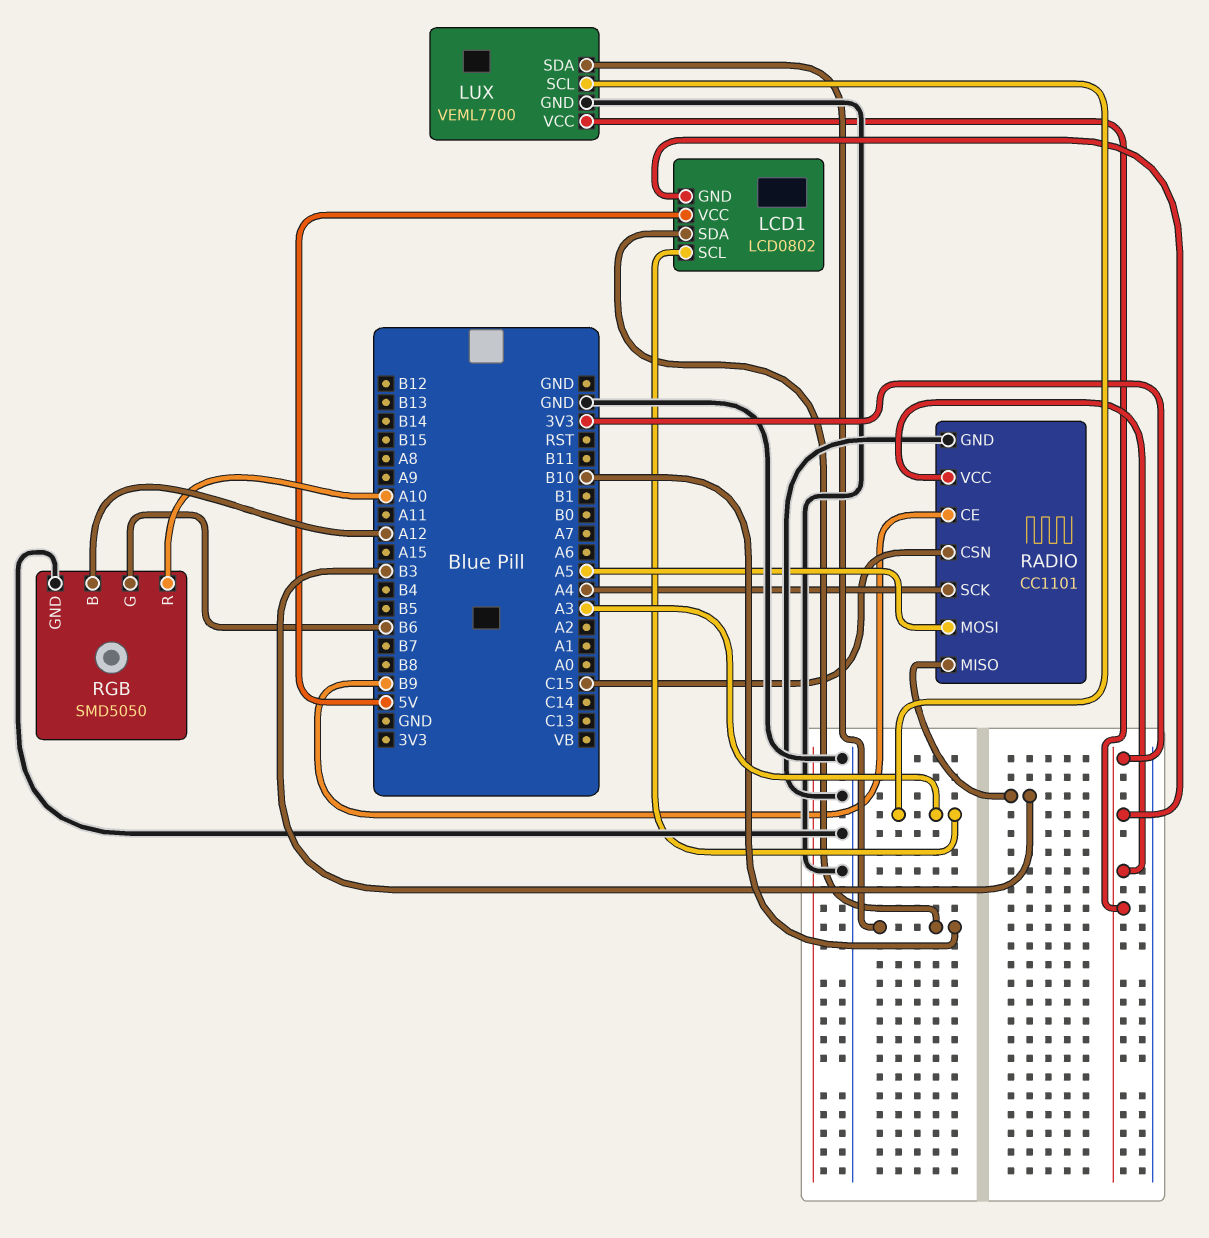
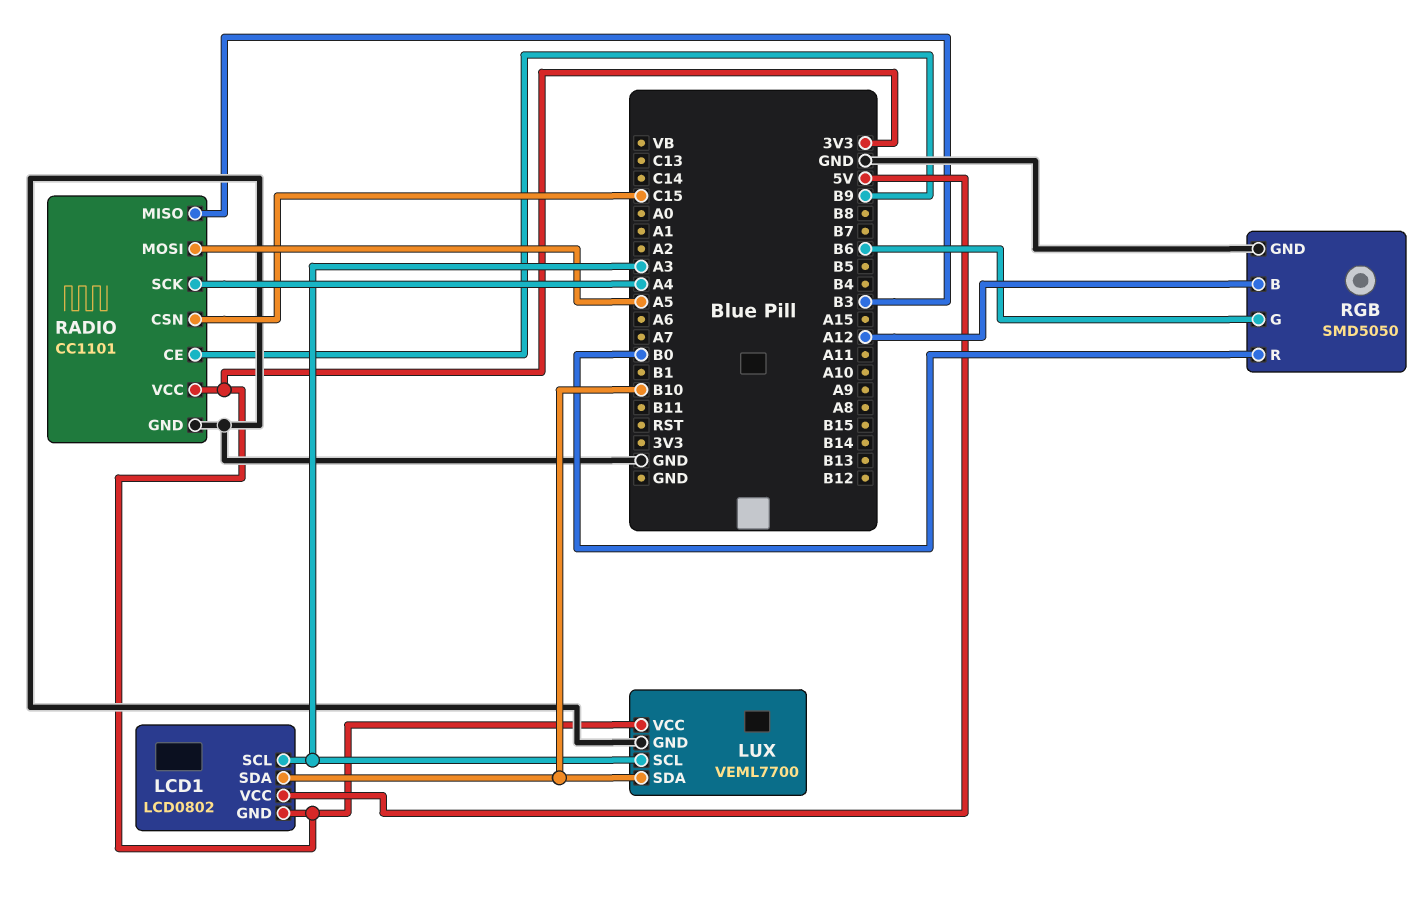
RGB pin R: A10 -> B0

